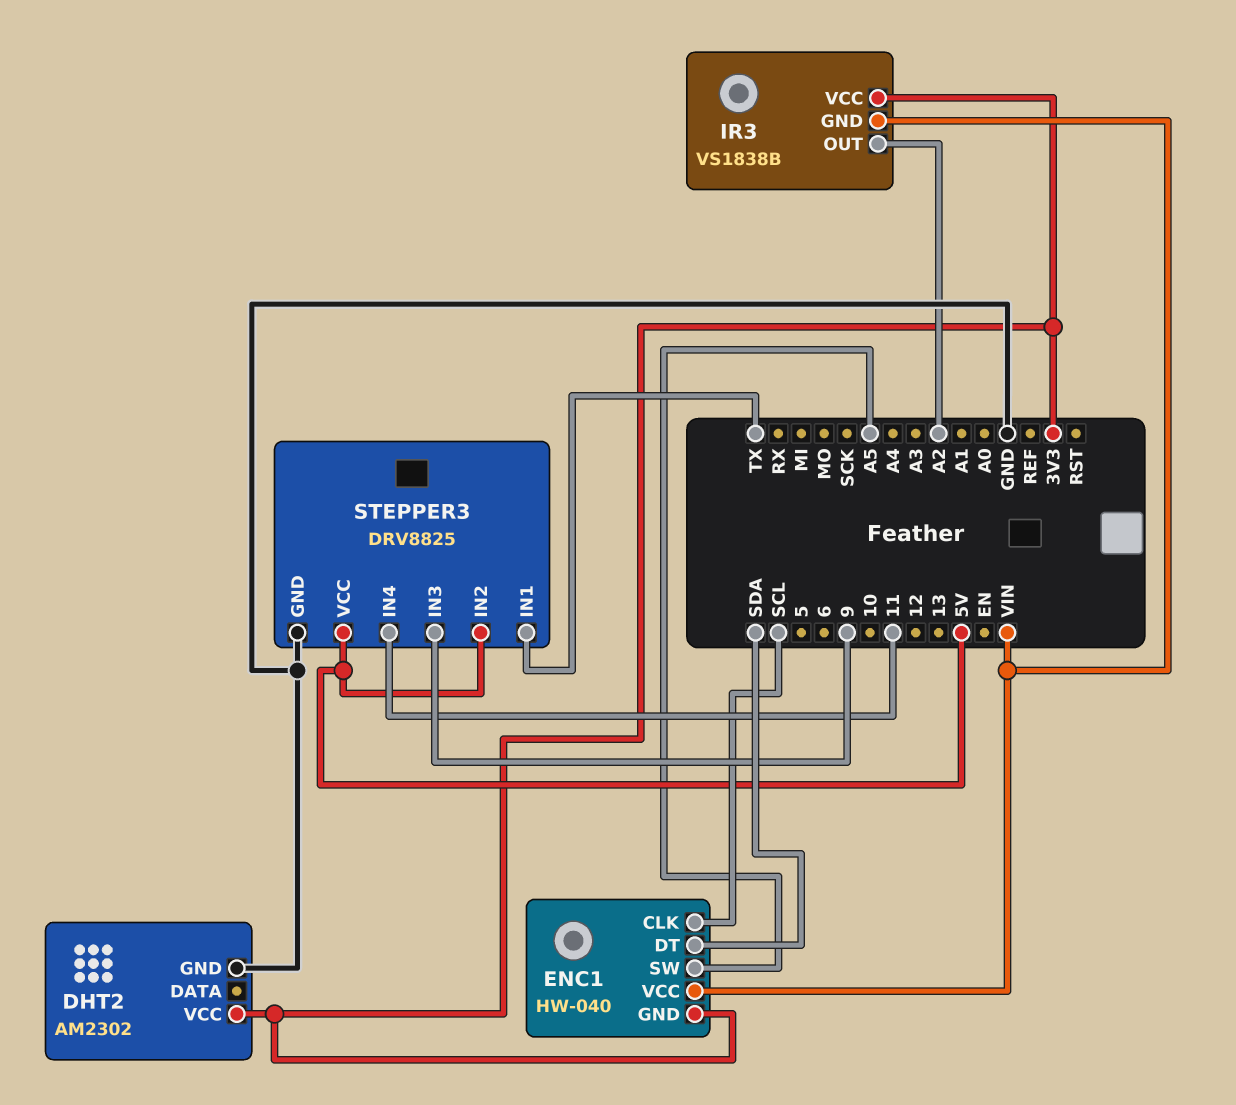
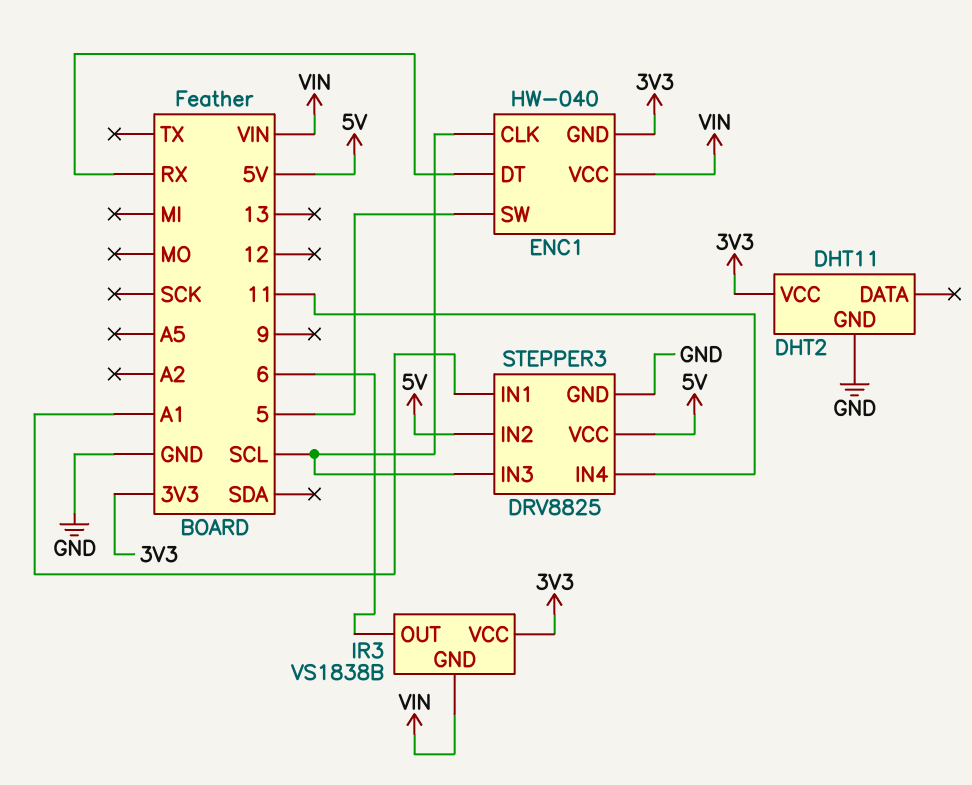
DHT2: AM2302 -> DHT11
ENC1 pin DT: SDA -> RX
ENC1 pin SW: A5 -> 5
IR3 pin OUT: A2 -> 6
STEPPER3 pin IN1: TX -> A1
STEPPER3 pin IN3: 9 -> SCL

